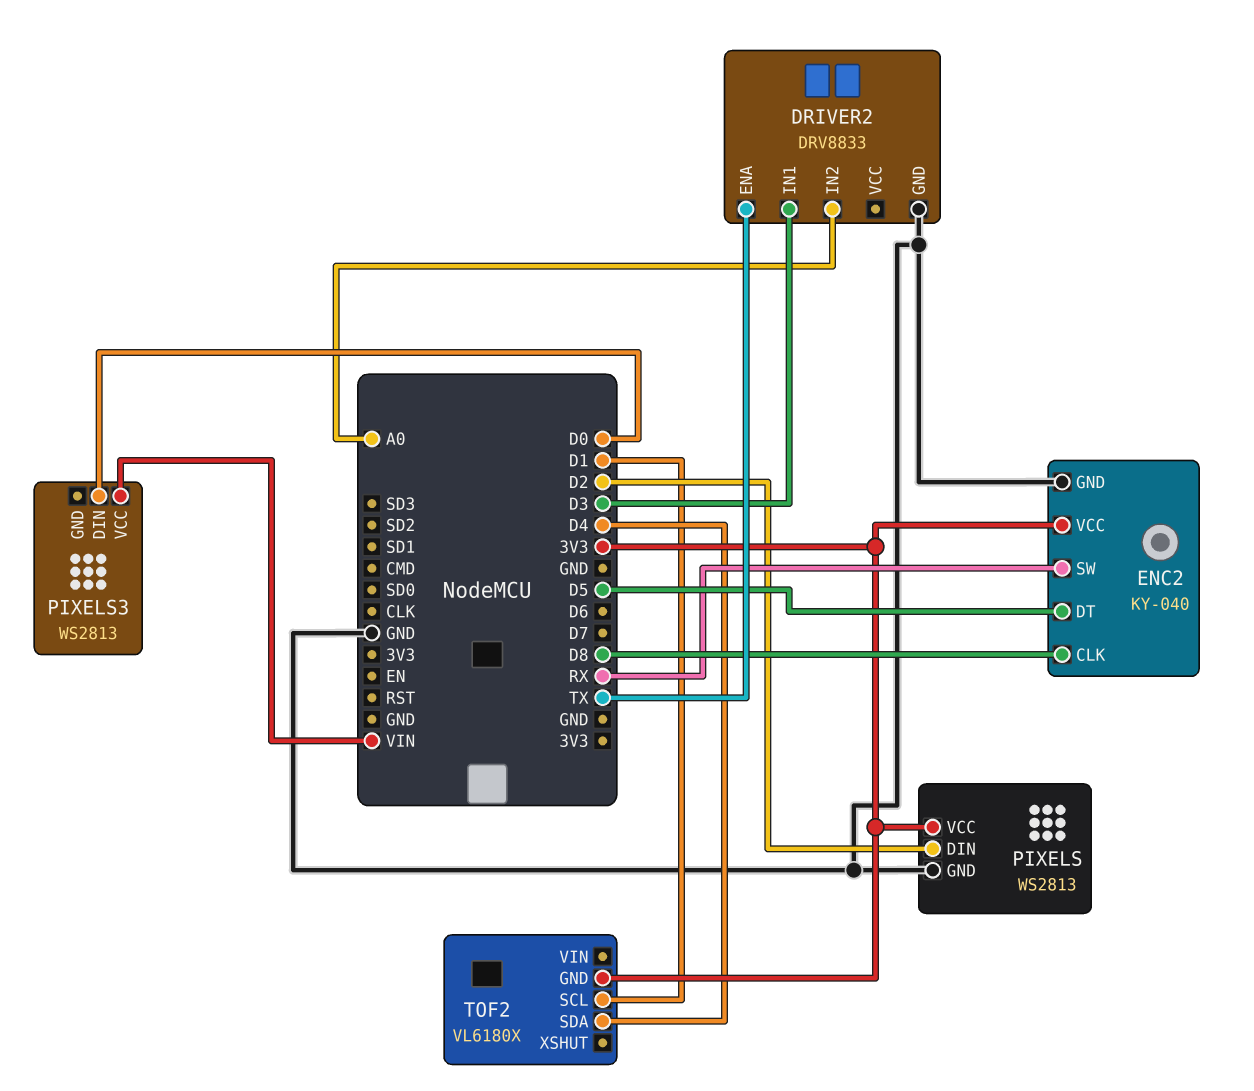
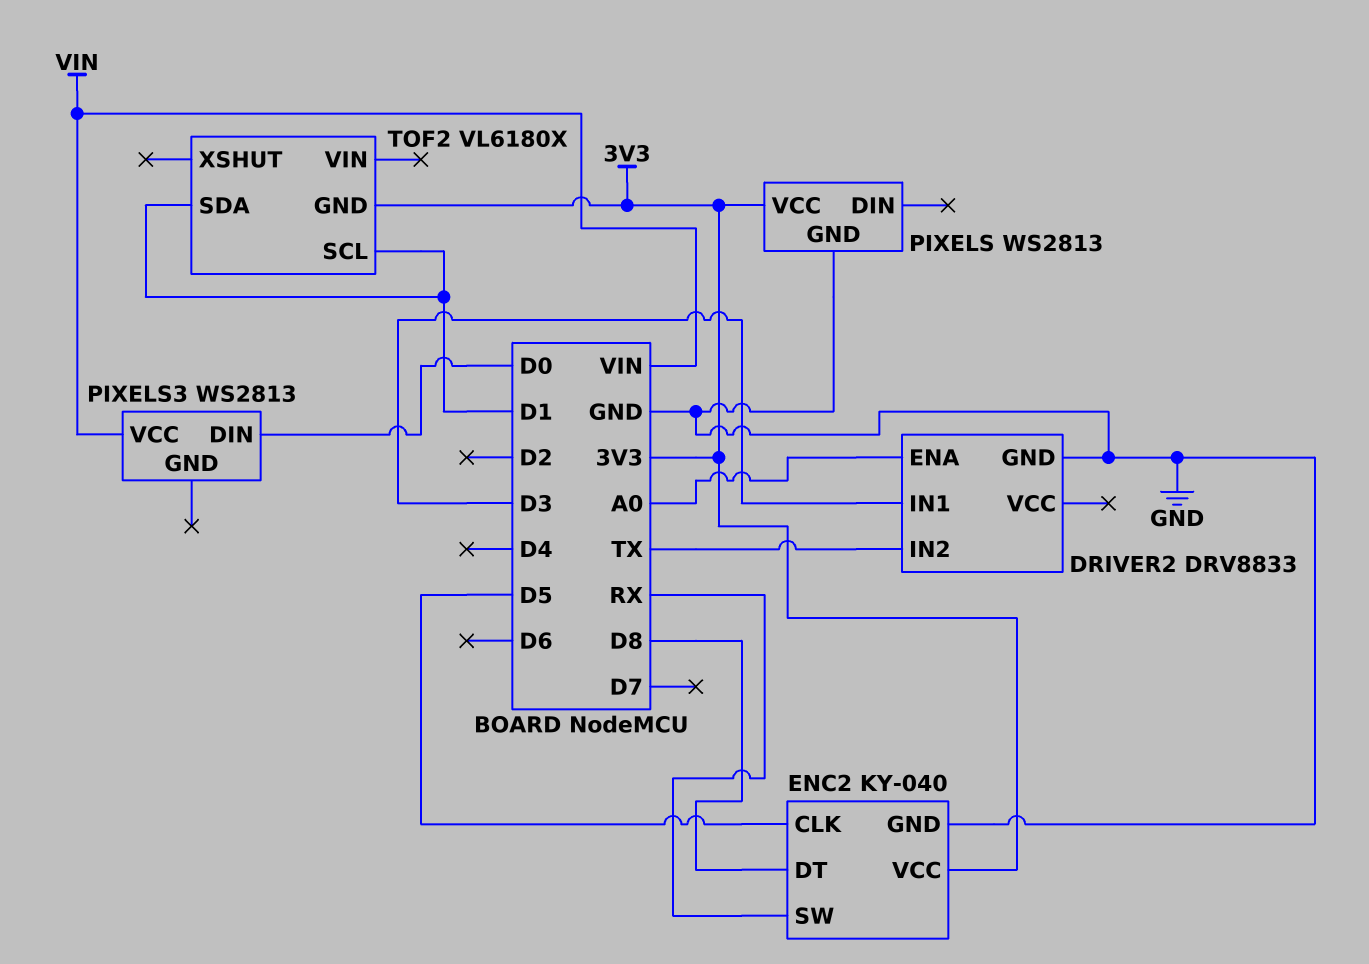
DRIVER2 pin ENA: TX -> A0
DRIVER2 pin IN2: A0 -> TX
ENC2 pin CLK: D8 -> D5
ENC2 pin DT: D5 -> D8
PIXELS pin DIN: D2 -> none
TOF2 pin SDA: D4 -> D1

